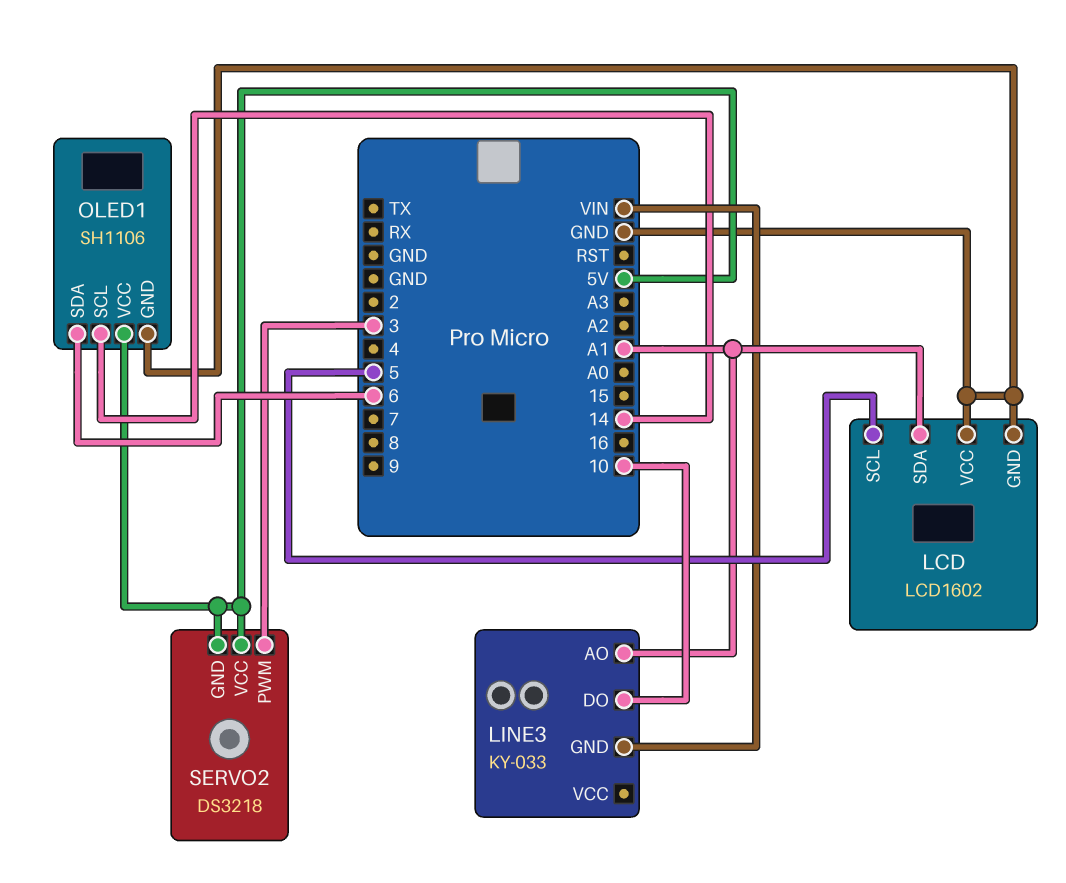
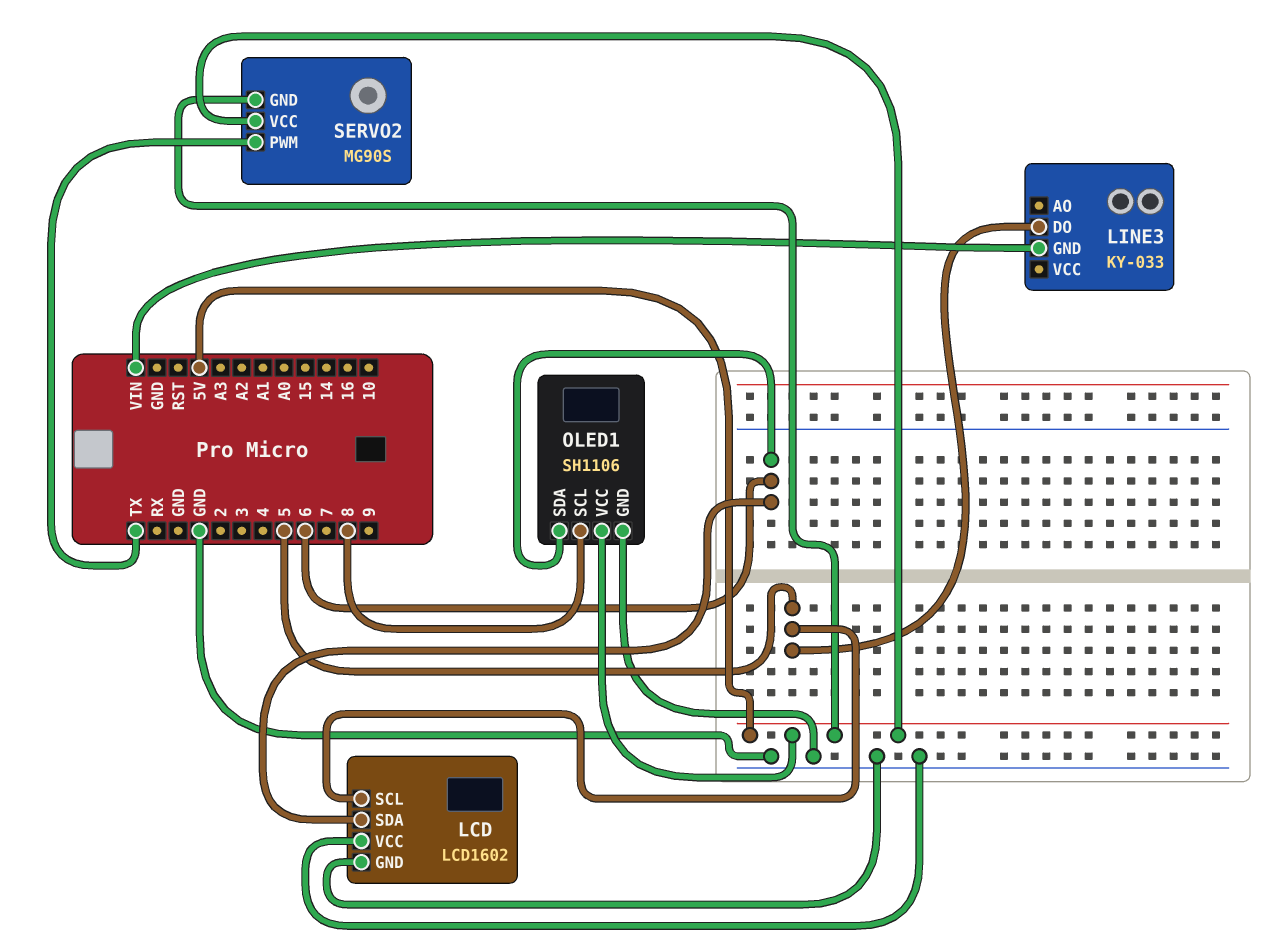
LCD pin SDA: A1 -> 6
LINE3 pin AO: A1 -> none
LINE3 pin DO: 10 -> 5
OLED1 pin SCL: 14 -> 8
SERVO2: DS3218 -> MG90S
SERVO2 pin PWM: 3 -> TX

